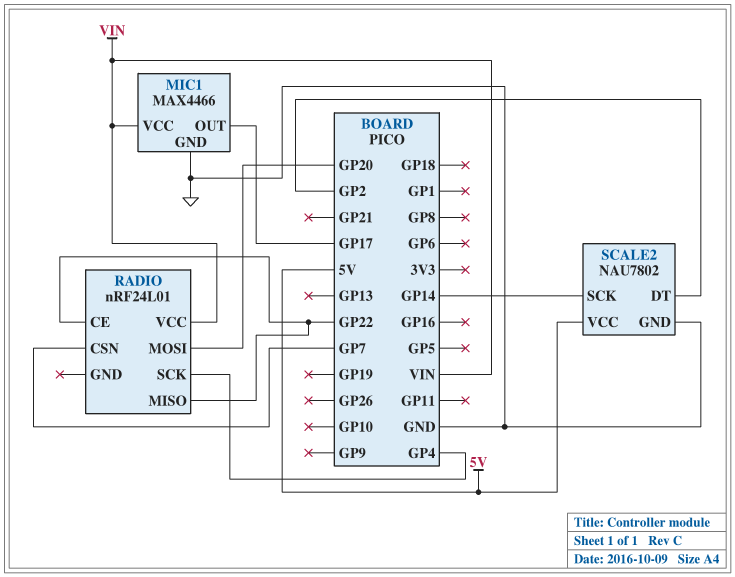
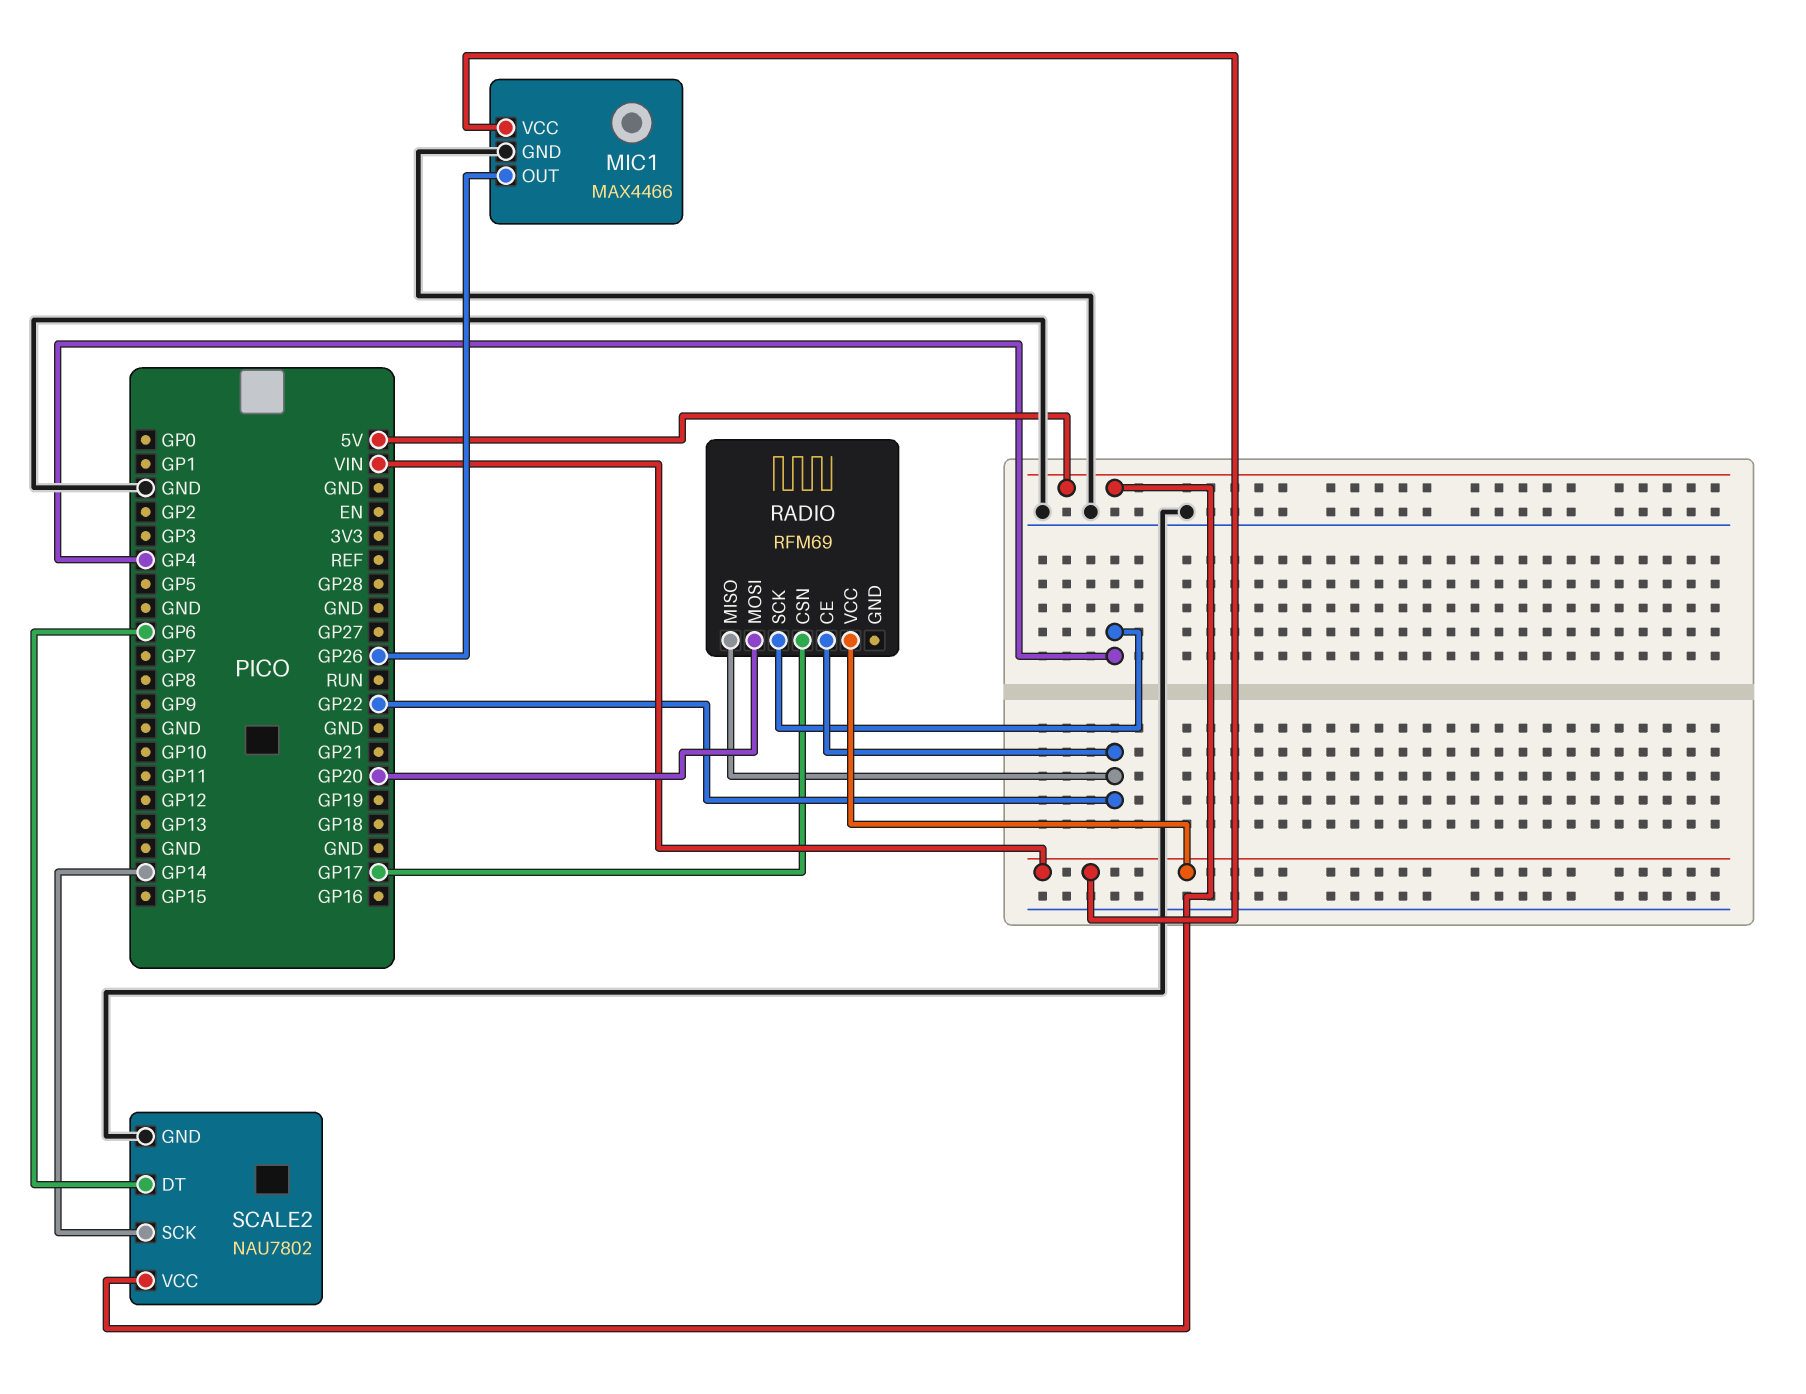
MIC1 pin OUT: GP17 -> GP26
RADIO: nRF24L01 -> RFM69
RADIO pin CSN: GP7 -> GP17
SCALE2 pin DT: GP2 -> GP6

